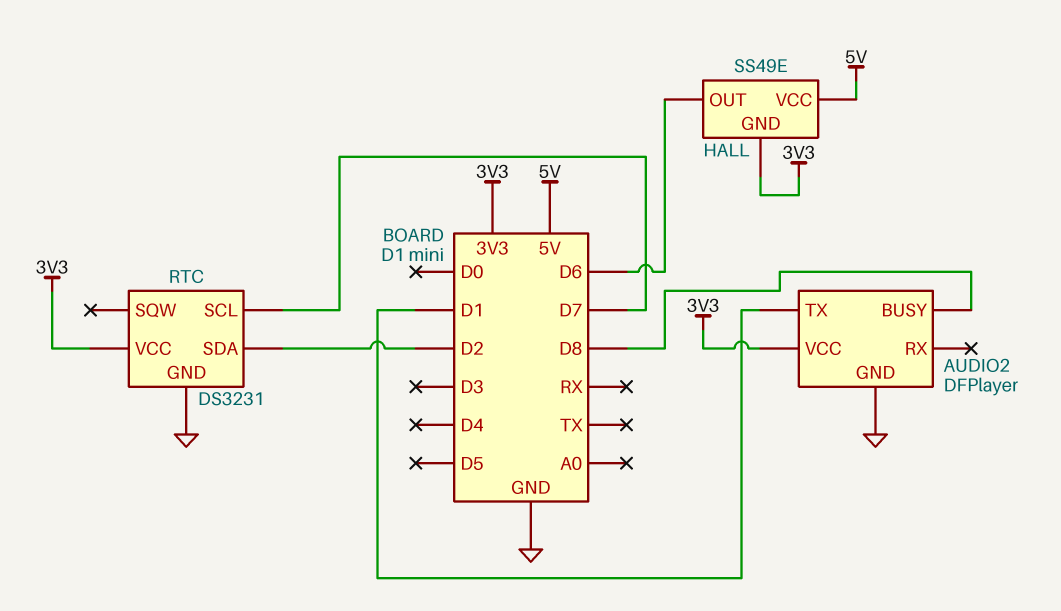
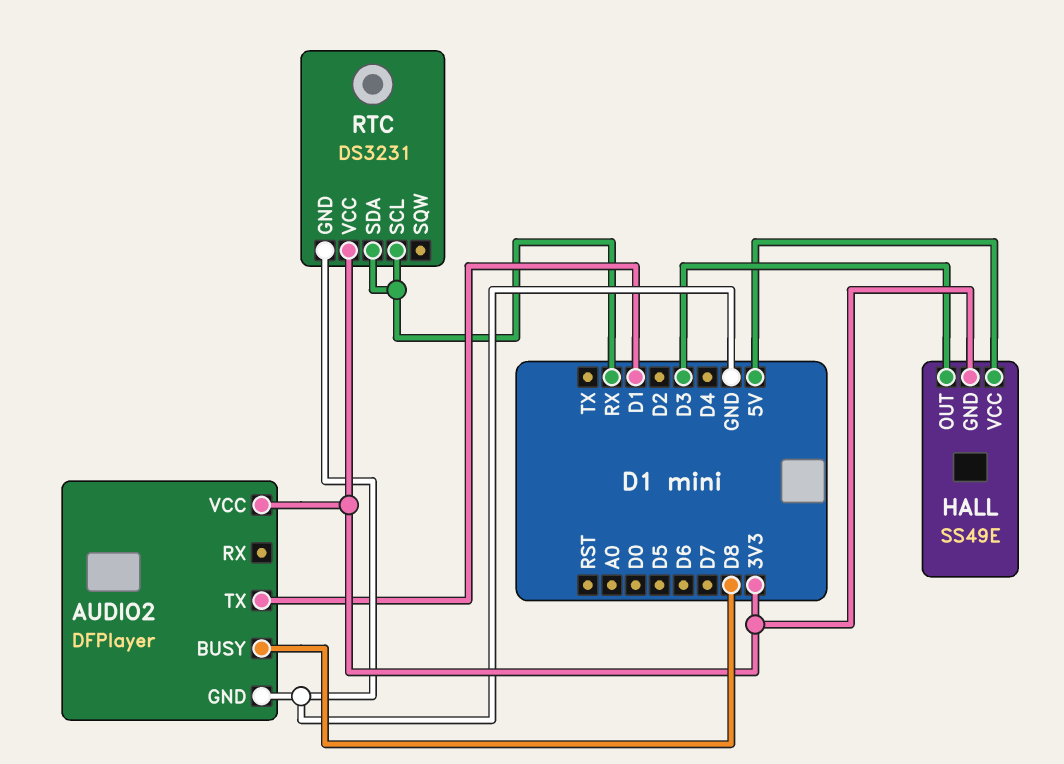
HALL pin OUT: D6 -> D3
RTC pin SCL: D7 -> RX
RTC pin SDA: D2 -> RX

